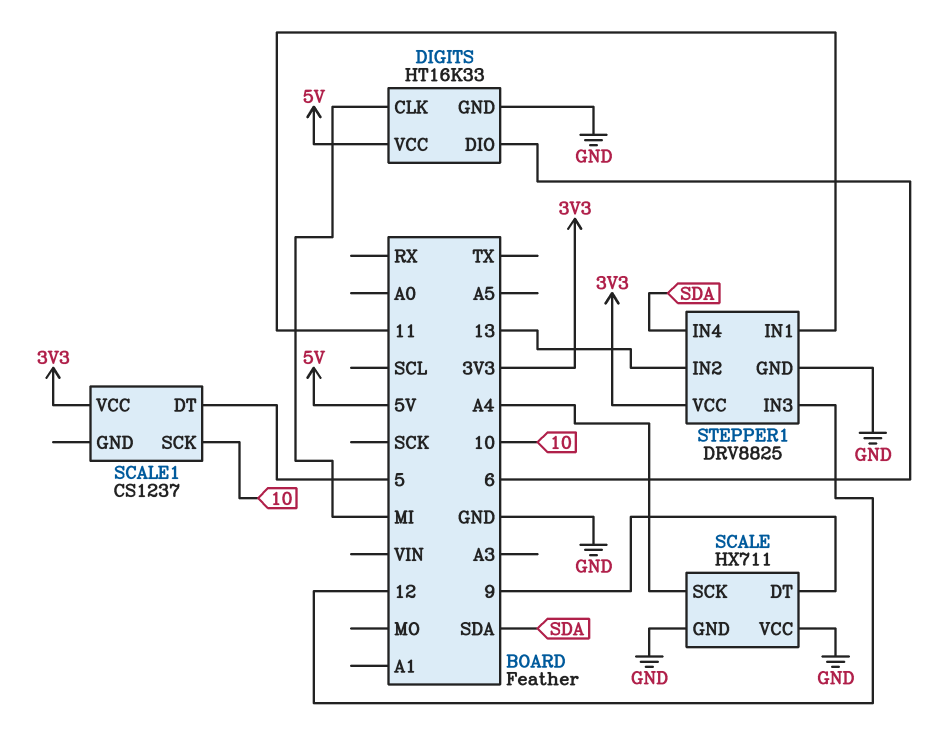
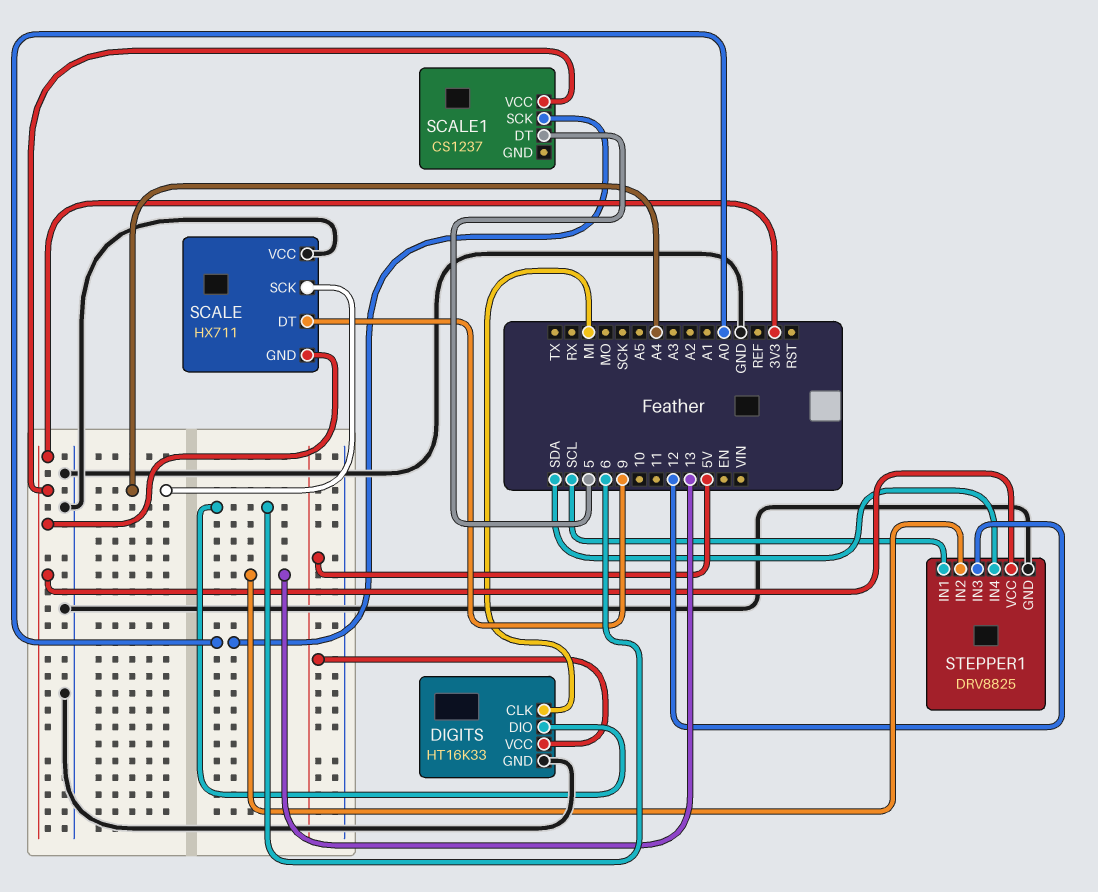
SCALE pin GND: GND -> 3V3
SCALE1 pin SCK: 10 -> A0
STEPPER1 pin IN1: 11 -> SCL

